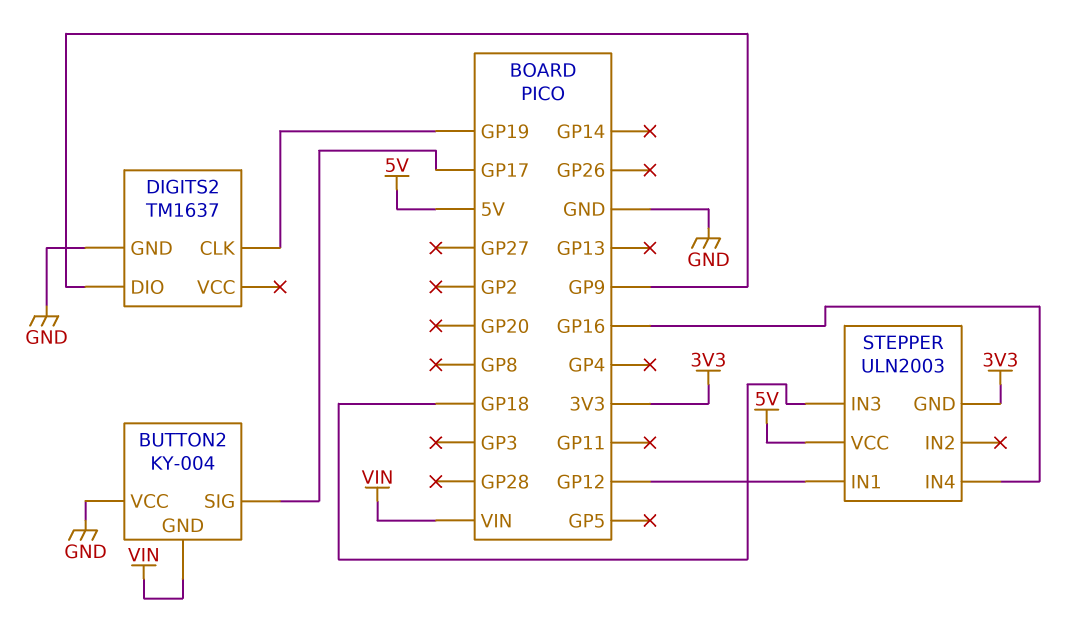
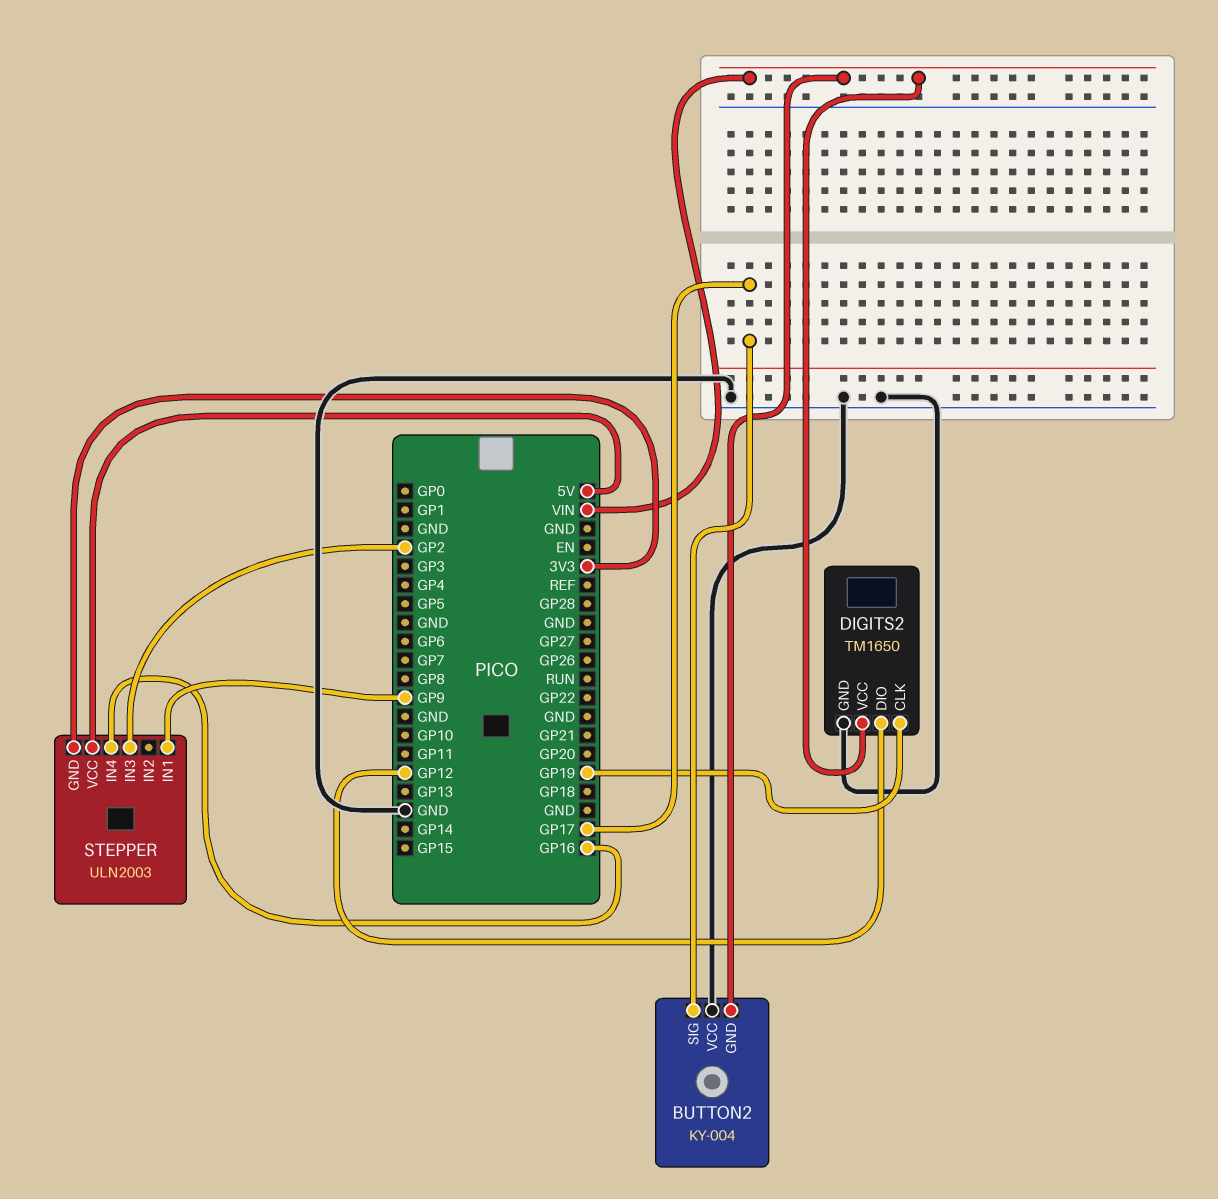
DIGITS2: TM1637 -> TM1650
DIGITS2 pin DIO: GP9 -> GP12
DIGITS2 pin VCC: none -> VIN
STEPPER pin IN1: GP12 -> GP9
STEPPER pin IN3: GP18 -> GP2

